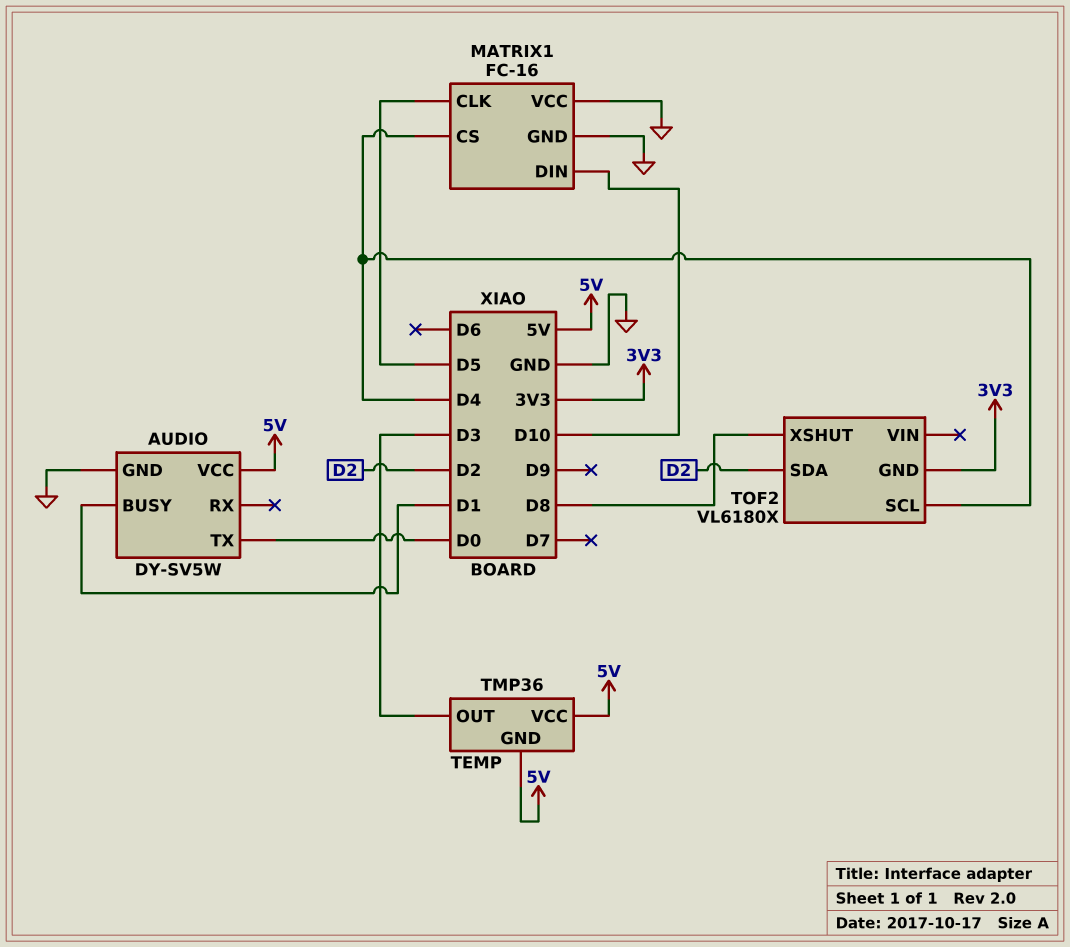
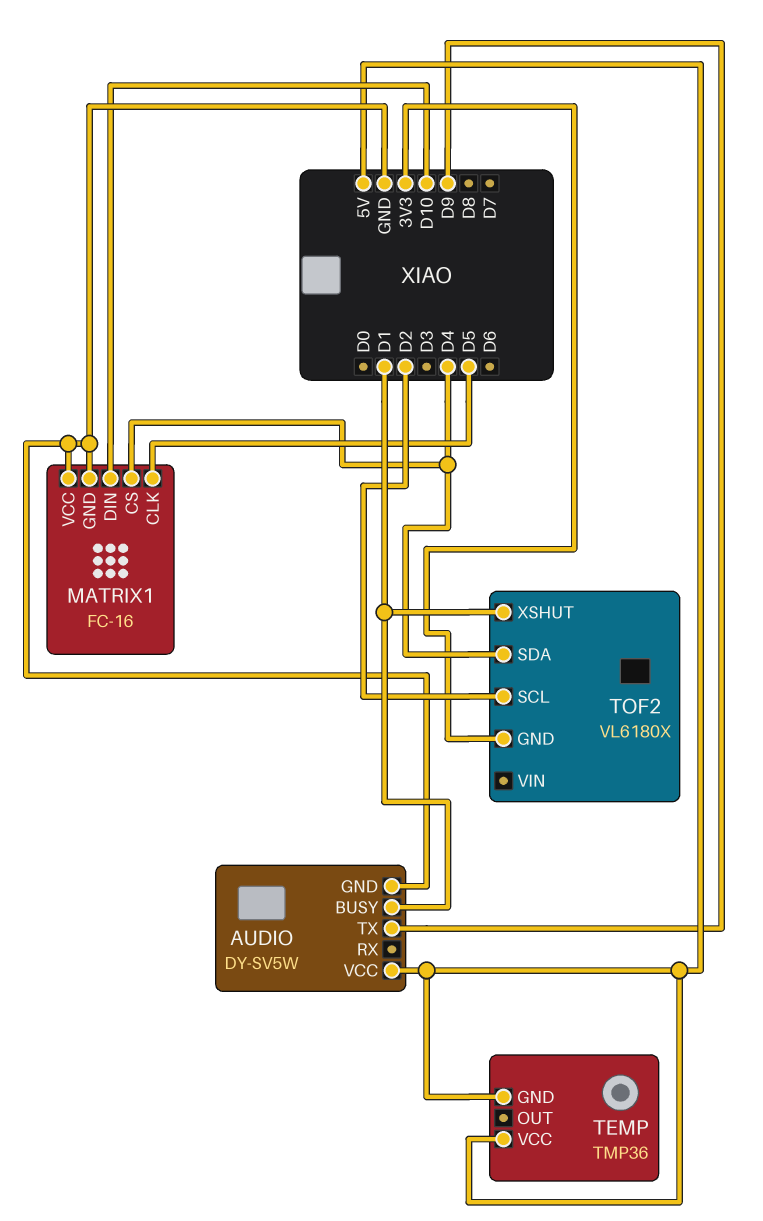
AUDIO pin TX: D0 -> D9
TEMP pin OUT: D3 -> none
TOF2 pin SCL: D4 -> D2
TOF2 pin SDA: D2 -> D4
TOF2 pin XSHUT: D8 -> D1

